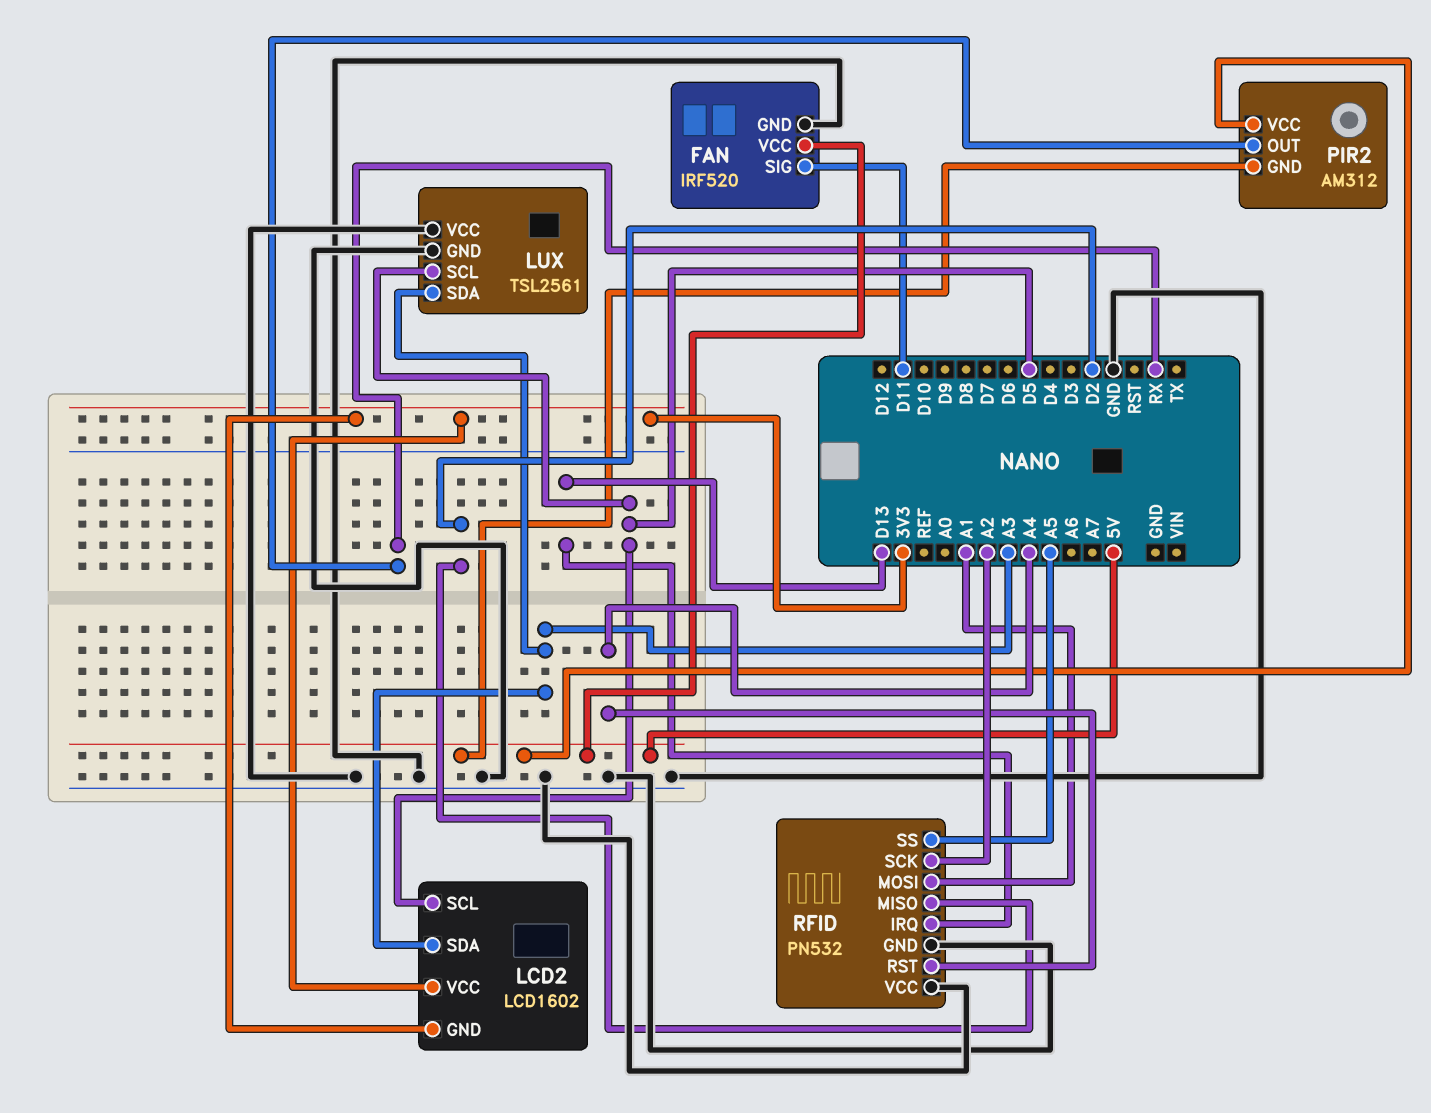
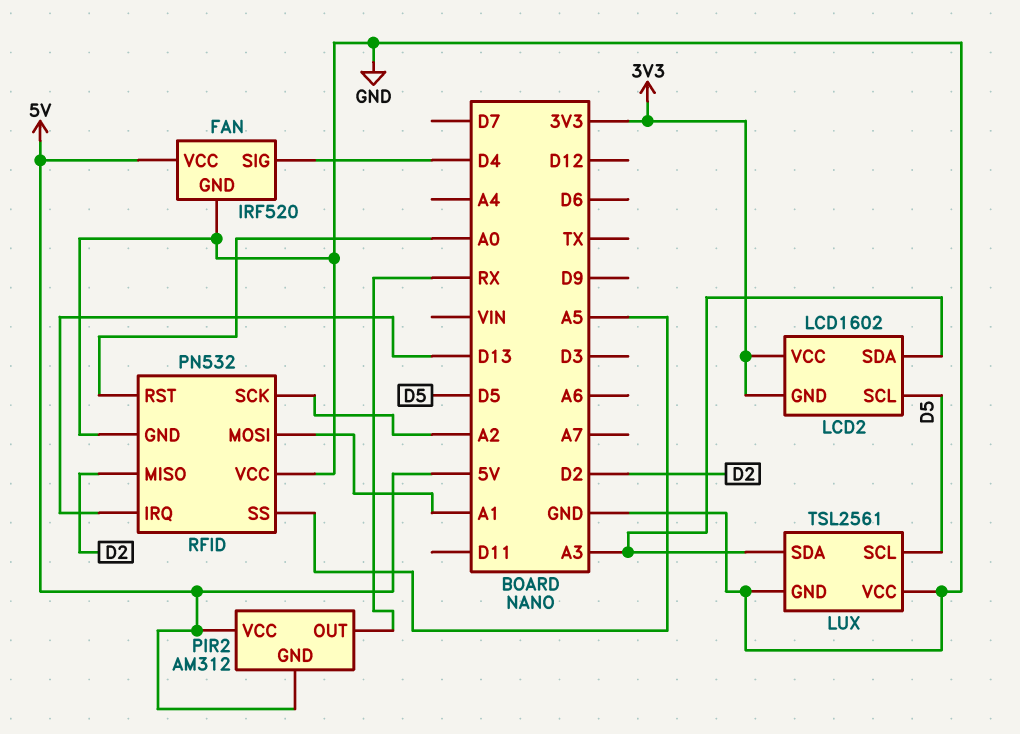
FAN pin SIG: D11 -> D4
RFID pin RST: A4 -> A0

